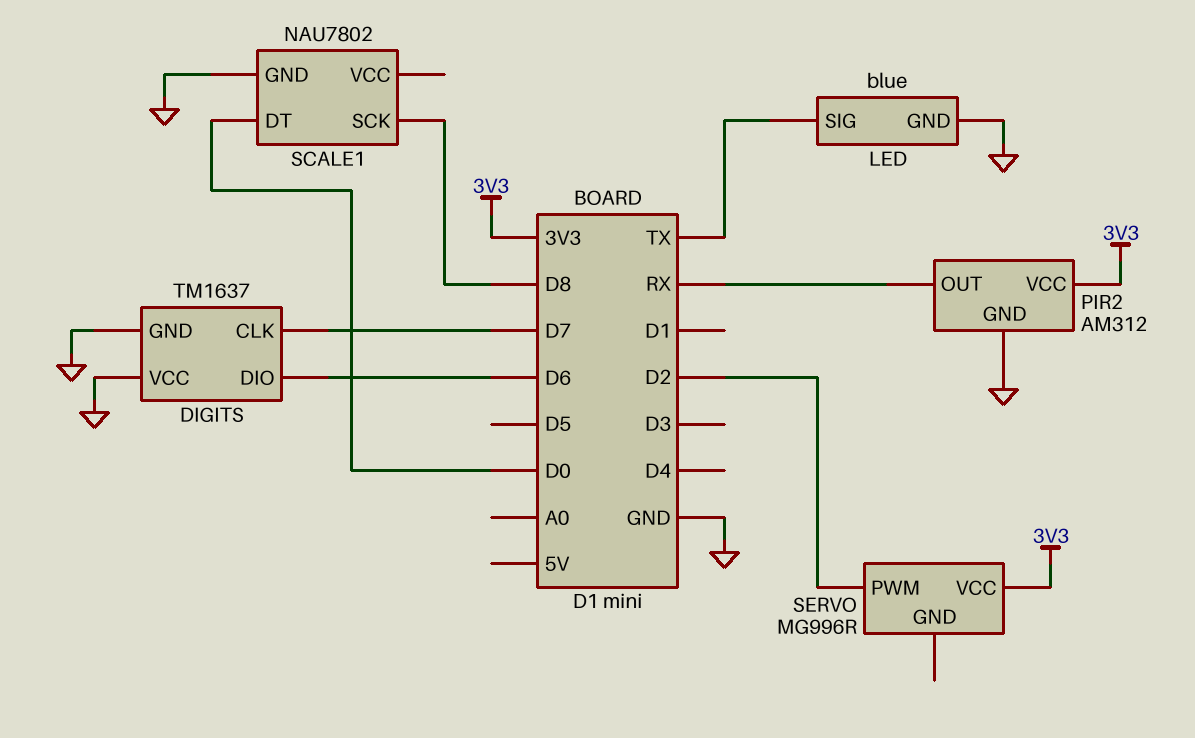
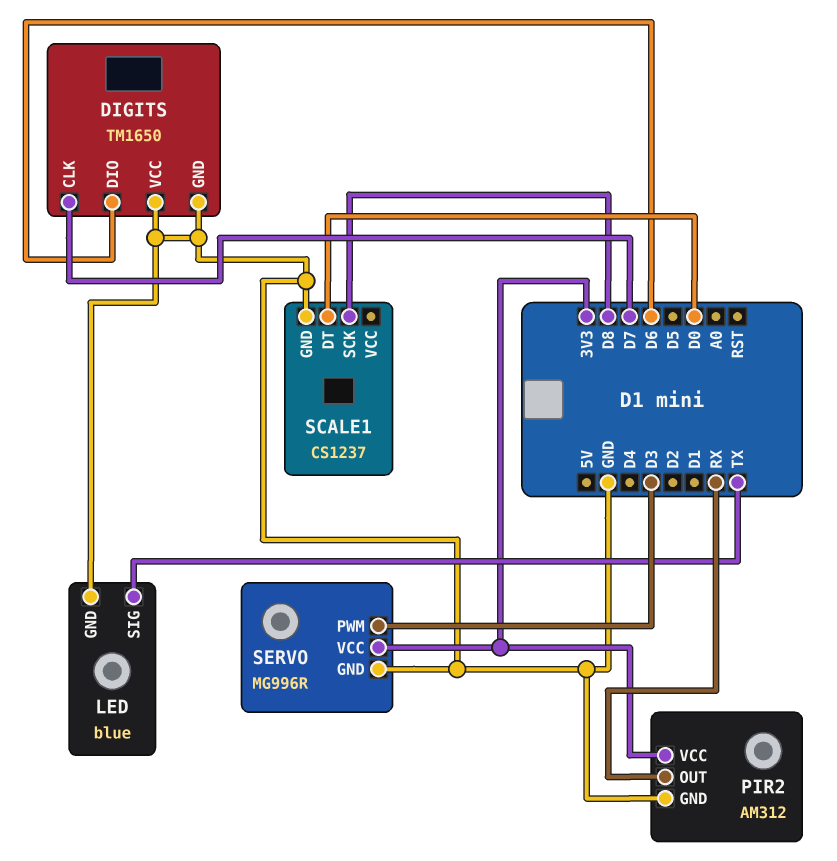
DIGITS: TM1637 -> TM1650
SCALE1: NAU7802 -> CS1237
SERVO pin GND: none -> GND
SERVO pin PWM: D2 -> D3

